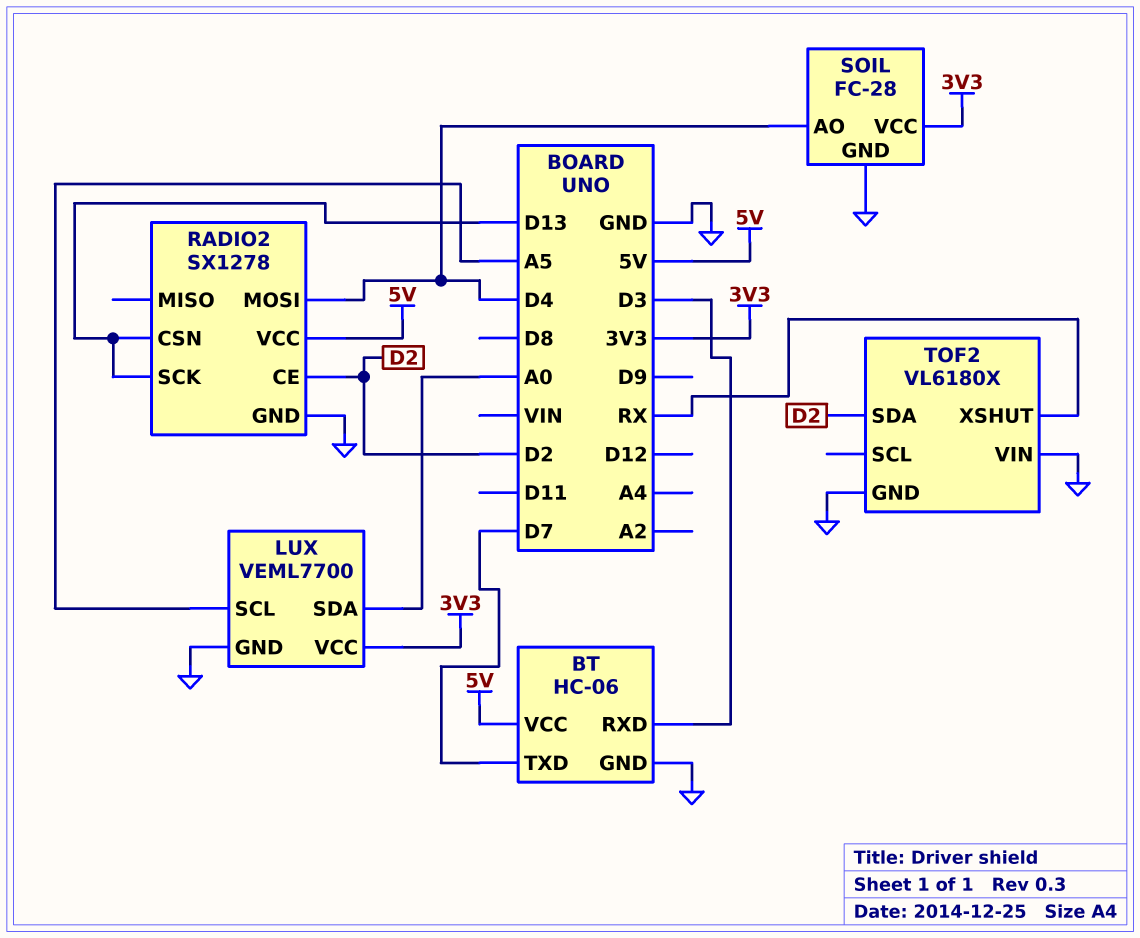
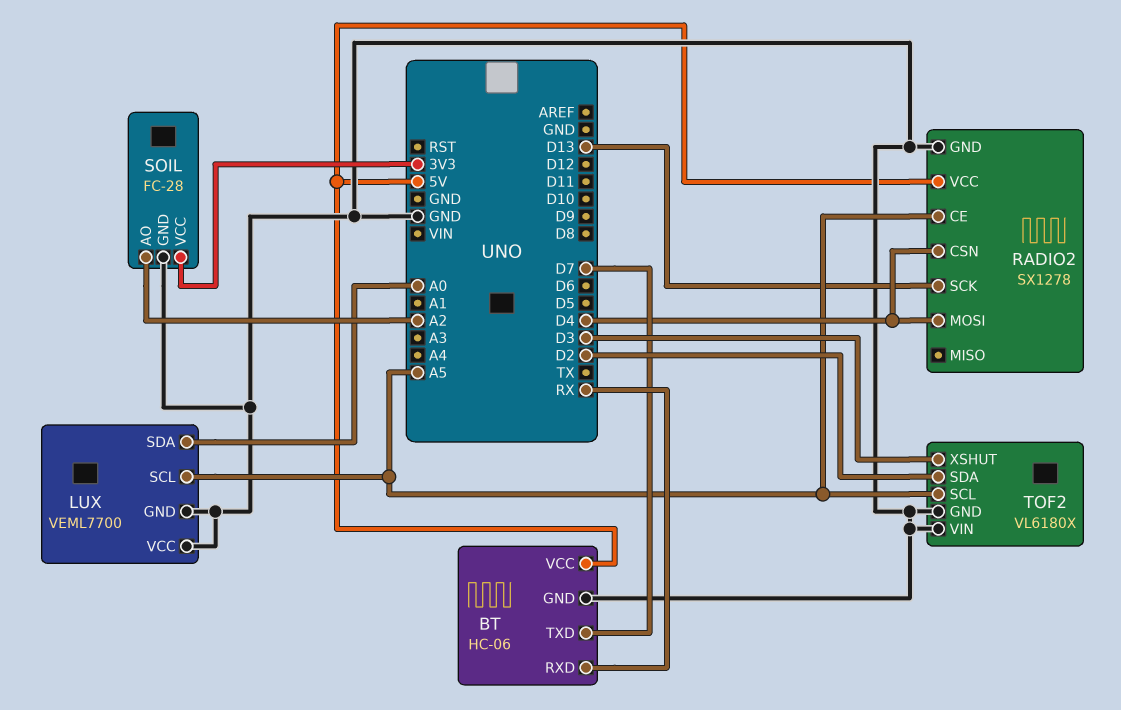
BT pin RXD: D3 -> RX
LUX pin VCC: 3V3 -> GND
RADIO2 pin CE: D2 -> A5
RADIO2 pin CSN: D13 -> D4
SOIL pin AO: D4 -> A2
TOF2 pin SCL: none -> A5
TOF2 pin XSHUT: RX -> D3

